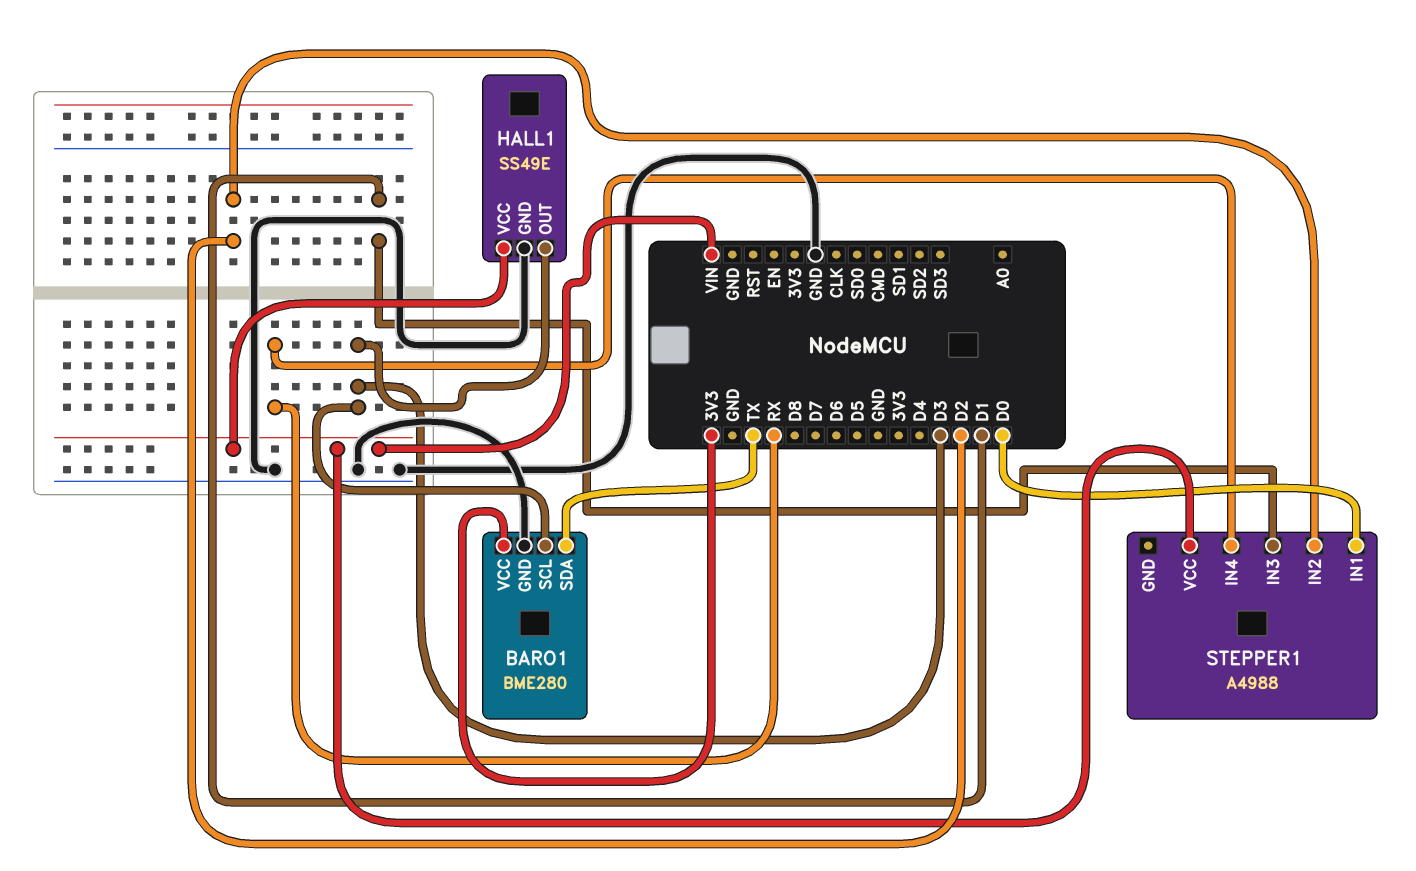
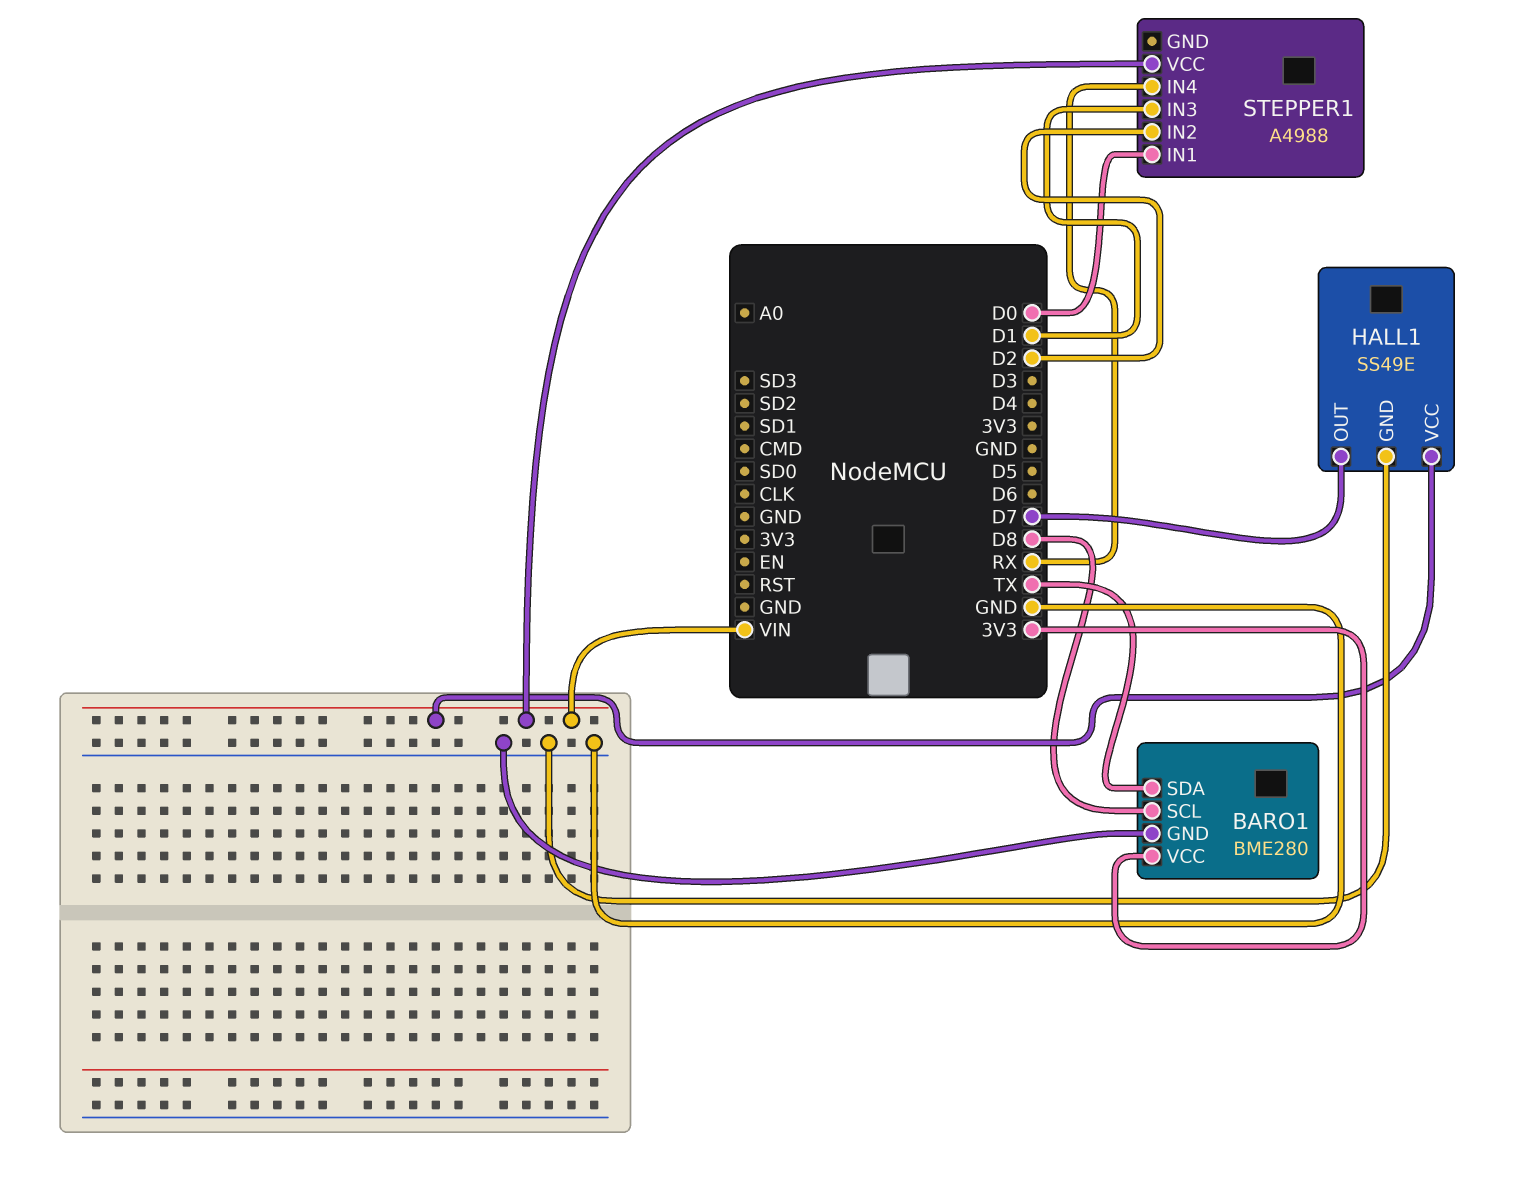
BARO1 pin SCL: D3 -> D8
HALL1 pin OUT: D3 -> D7

